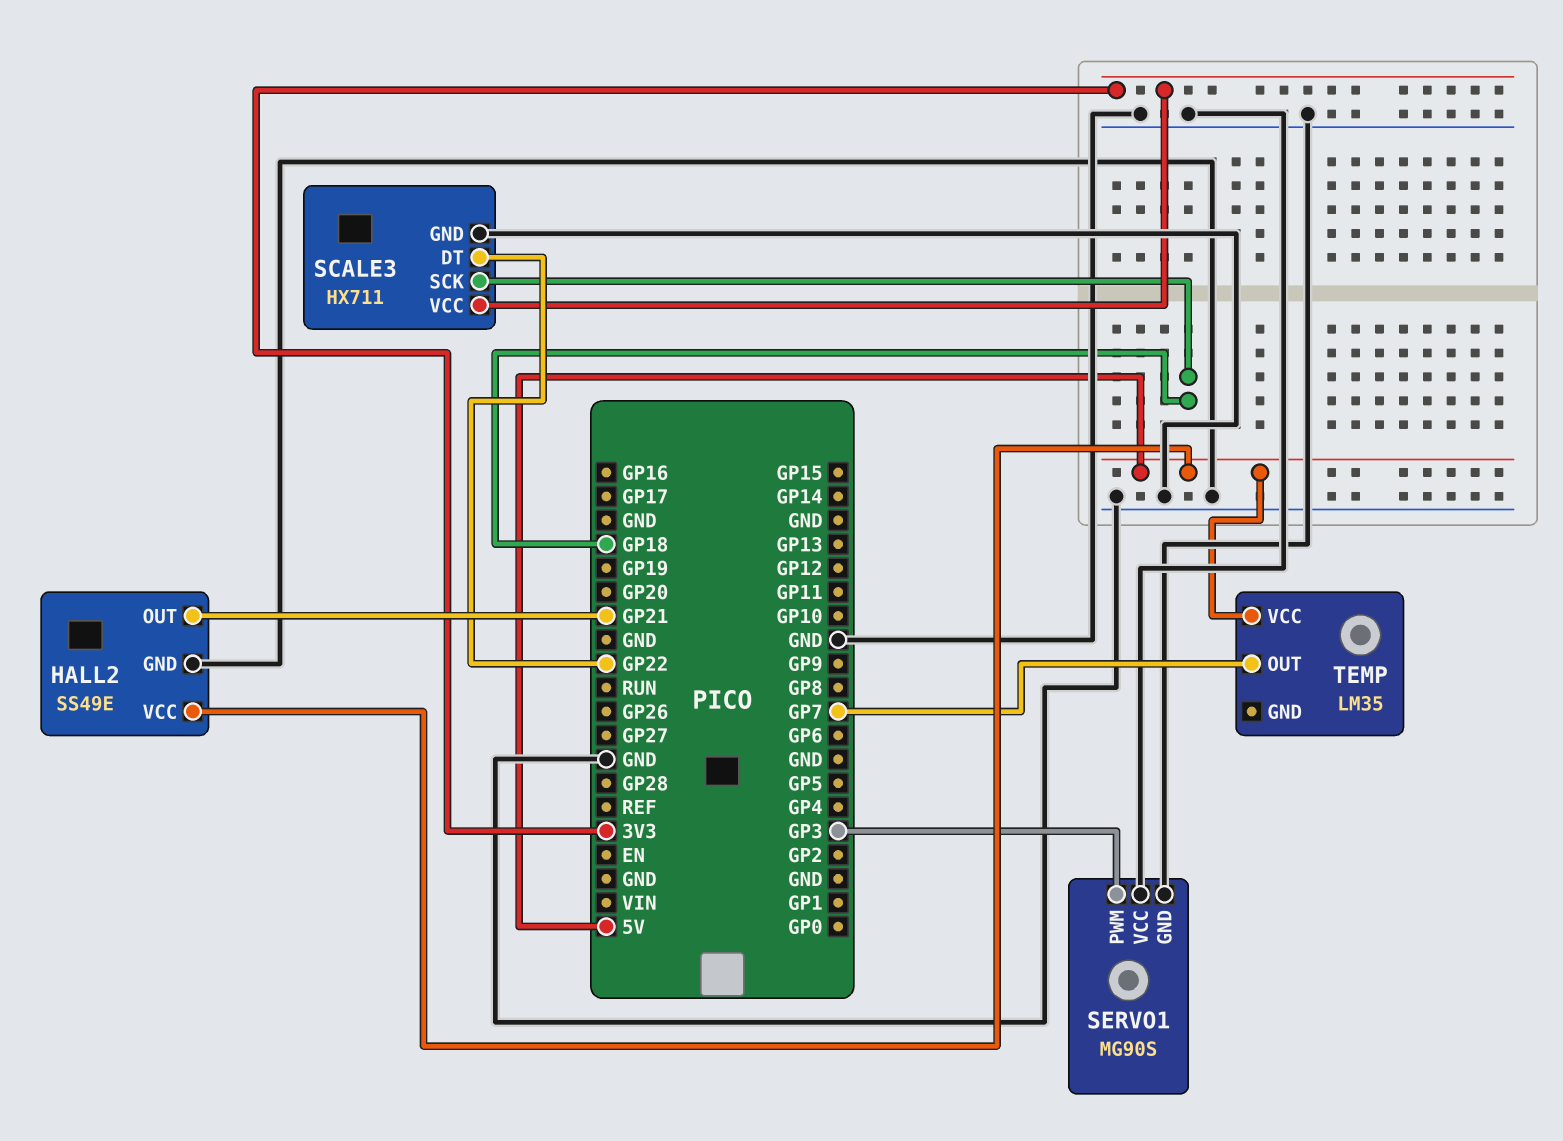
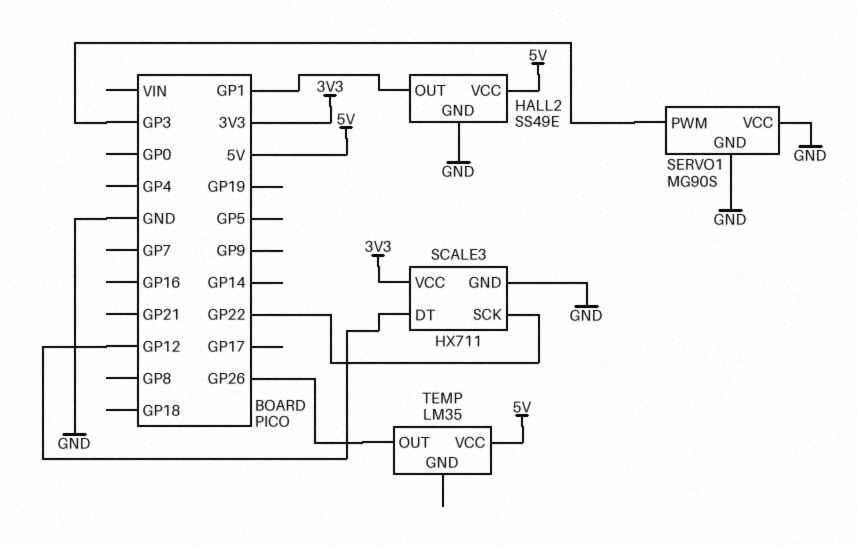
HALL2 pin OUT: GP21 -> GP1
SCALE3 pin DT: GP22 -> GP12
SCALE3 pin SCK: GP18 -> GP22
TEMP pin OUT: GP7 -> GP26

